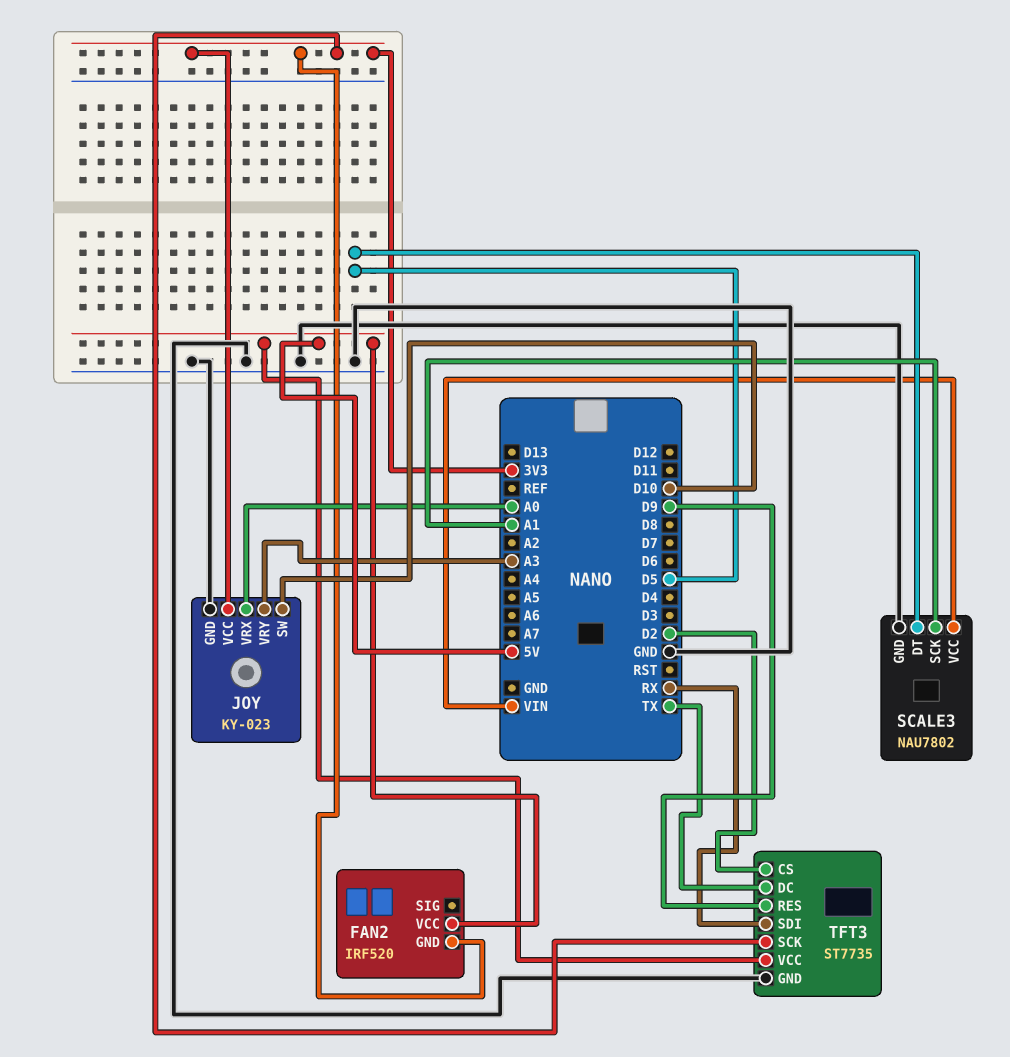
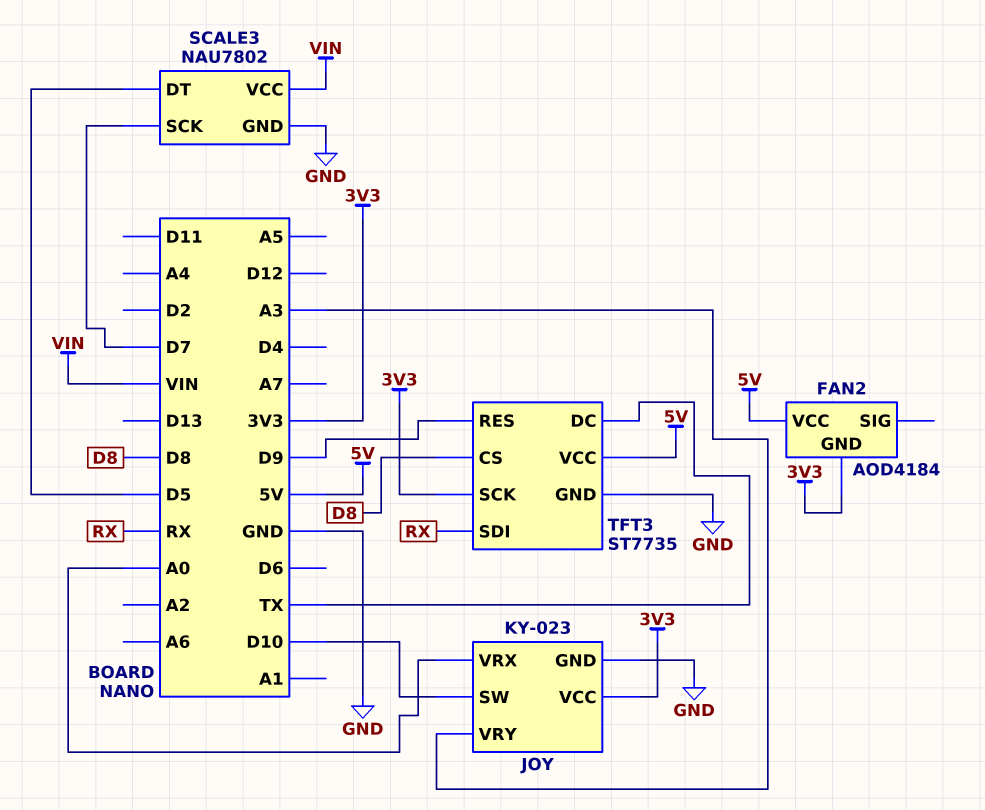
FAN2: IRF520 -> AOD4184
SCALE3 pin SCK: A1 -> D7
TFT3 pin CS: D2 -> D8

